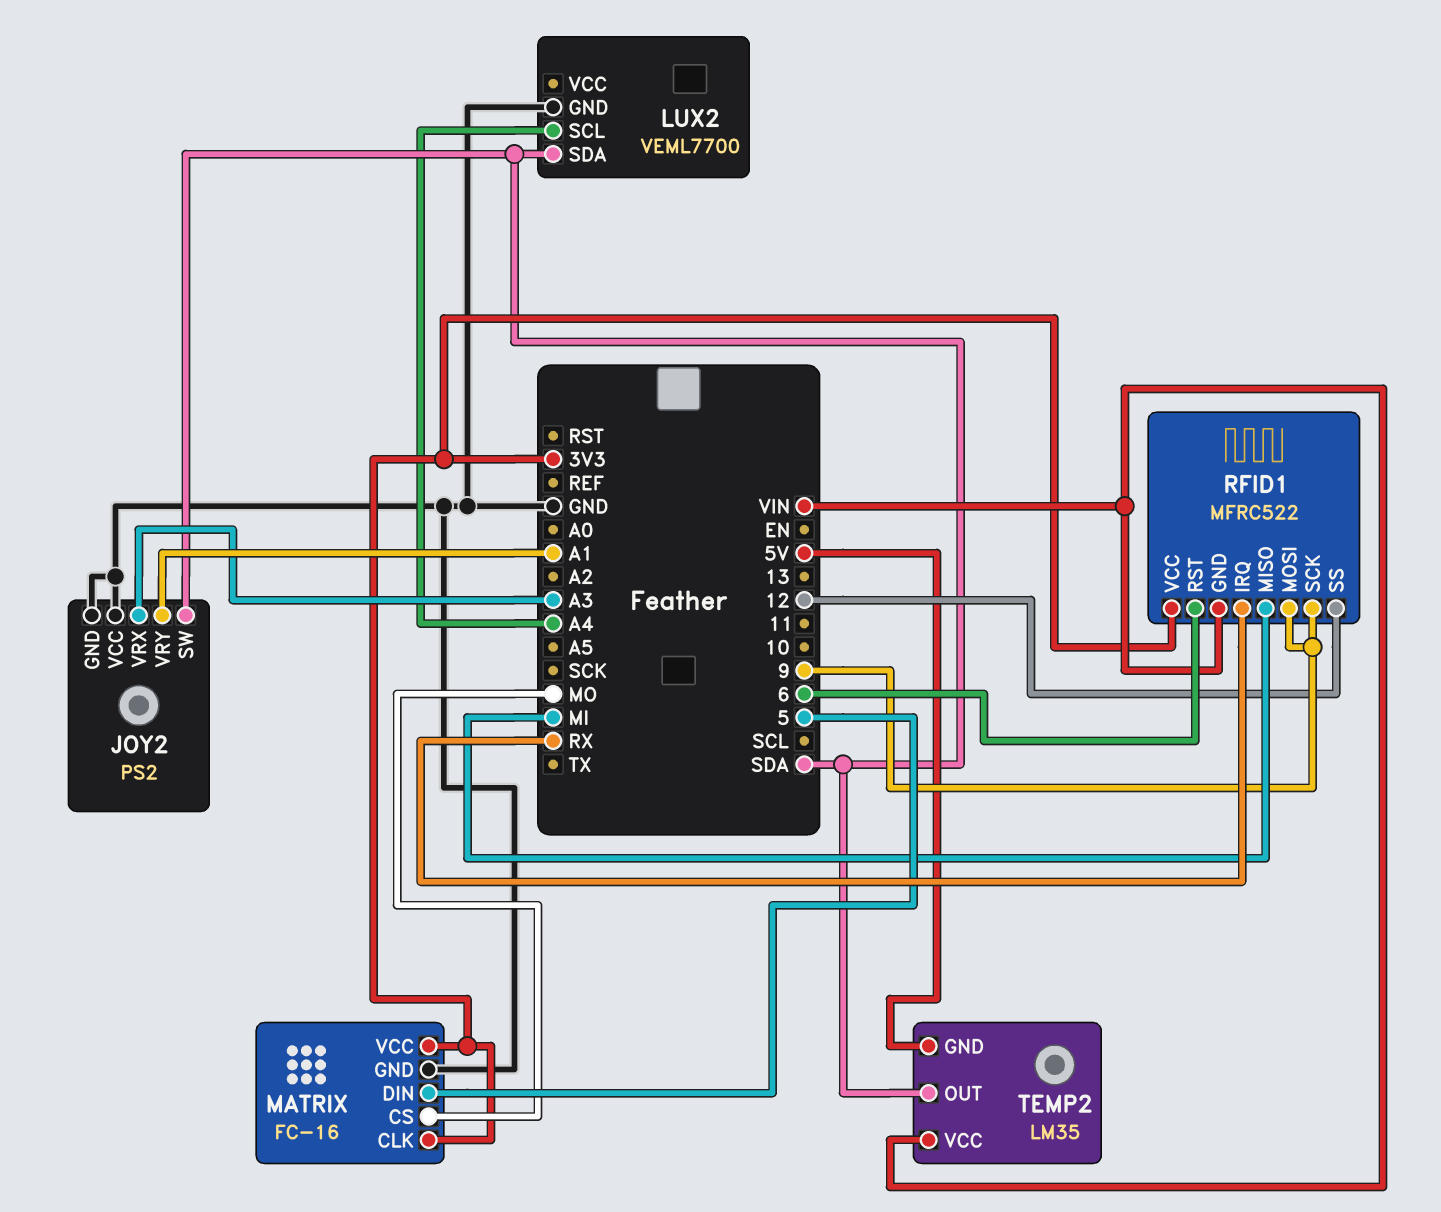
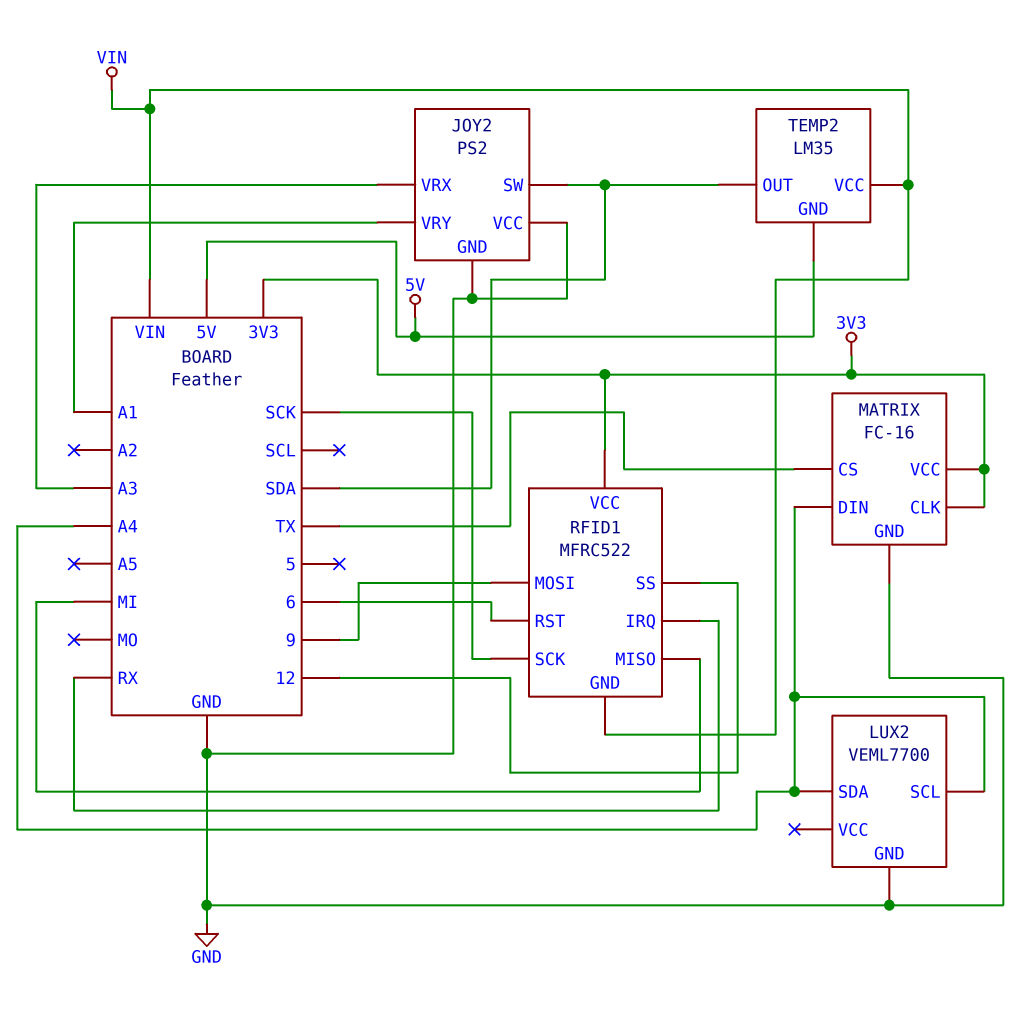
LUX2 pin SDA: SDA -> A4
MATRIX pin CS: MO -> TX
MATRIX pin DIN: 5 -> A4
RFID1 pin SCK: 9 -> SCK

